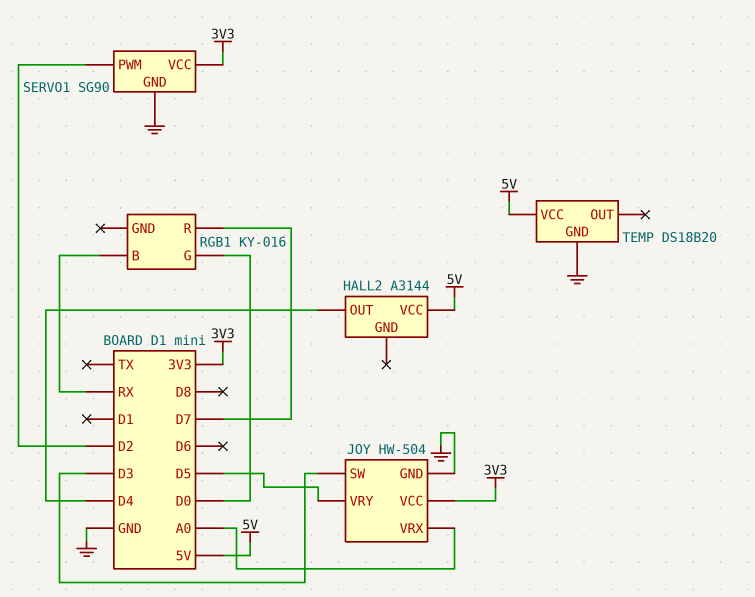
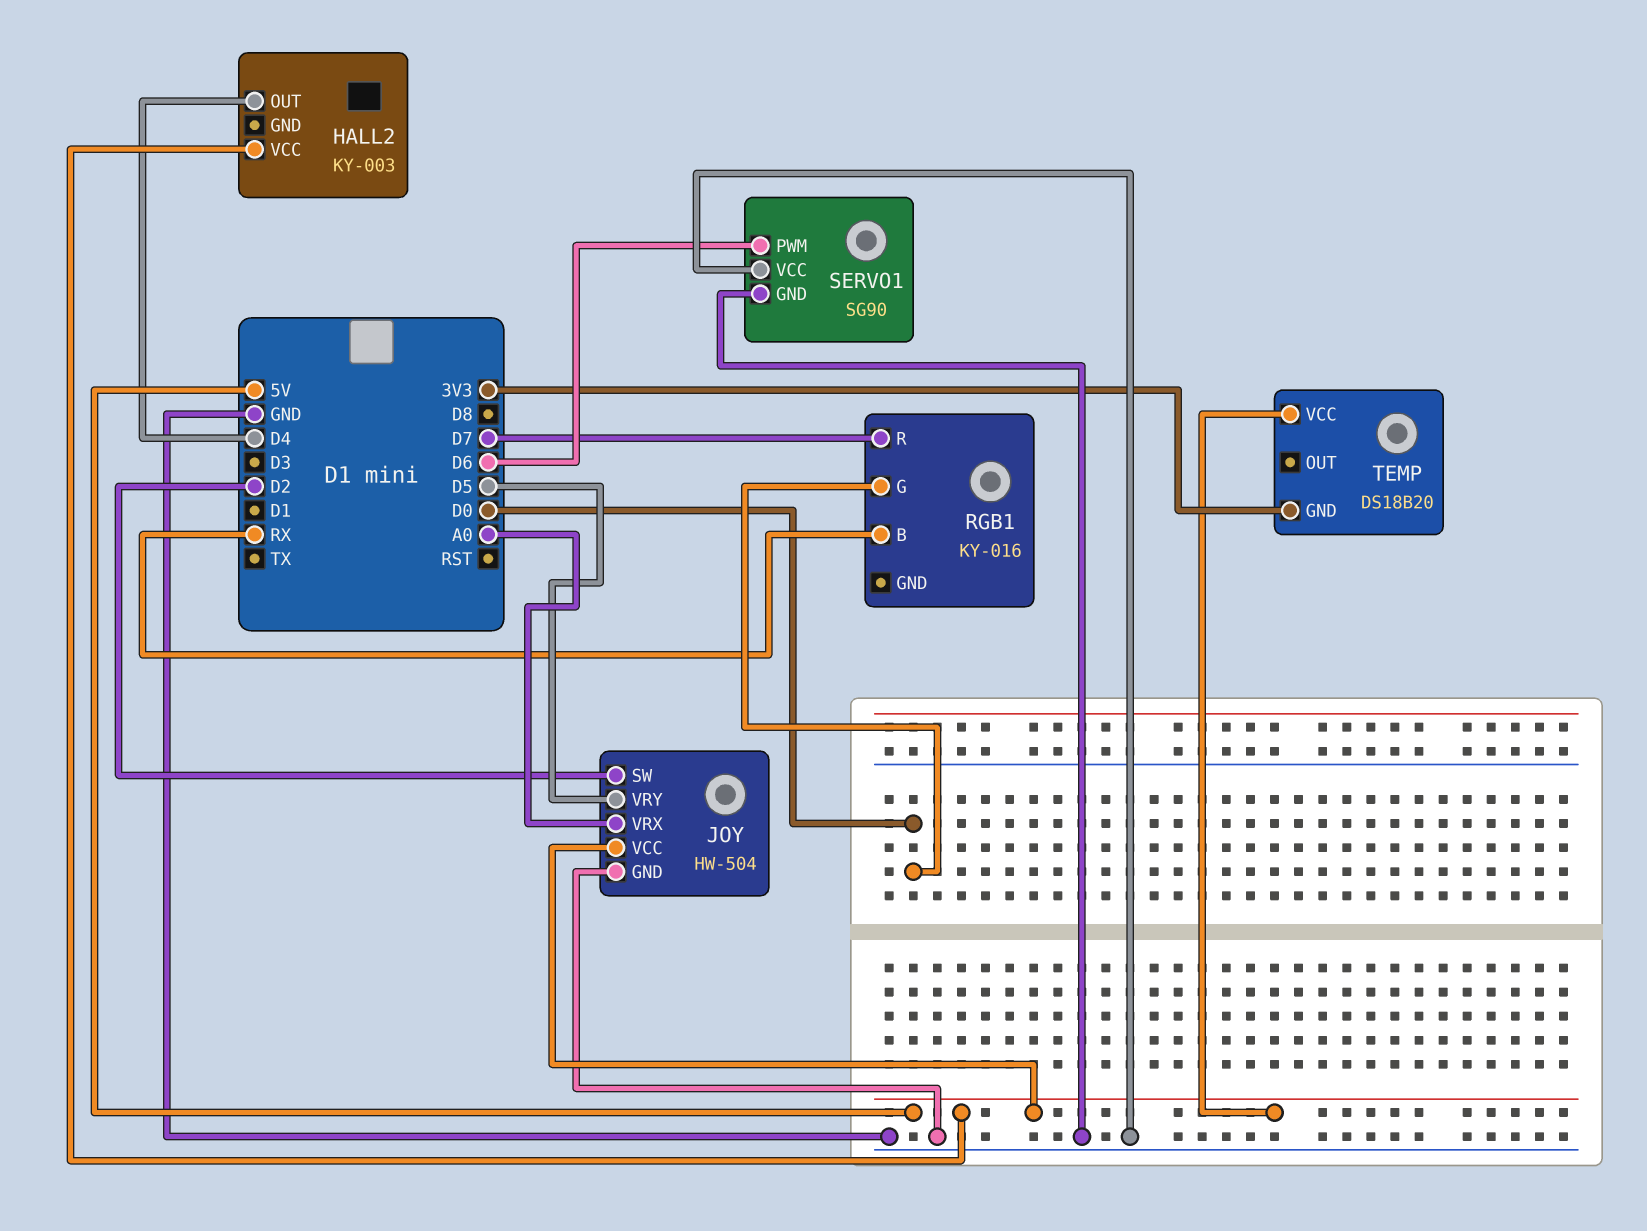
HALL2: A3144 -> KY-003
JOY pin SW: D3 -> D2
JOY pin VCC: 3V3 -> 5V
SERVO1 pin PWM: D2 -> D6
SERVO1 pin VCC: 3V3 -> GND
TEMP pin GND: GND -> 3V3

